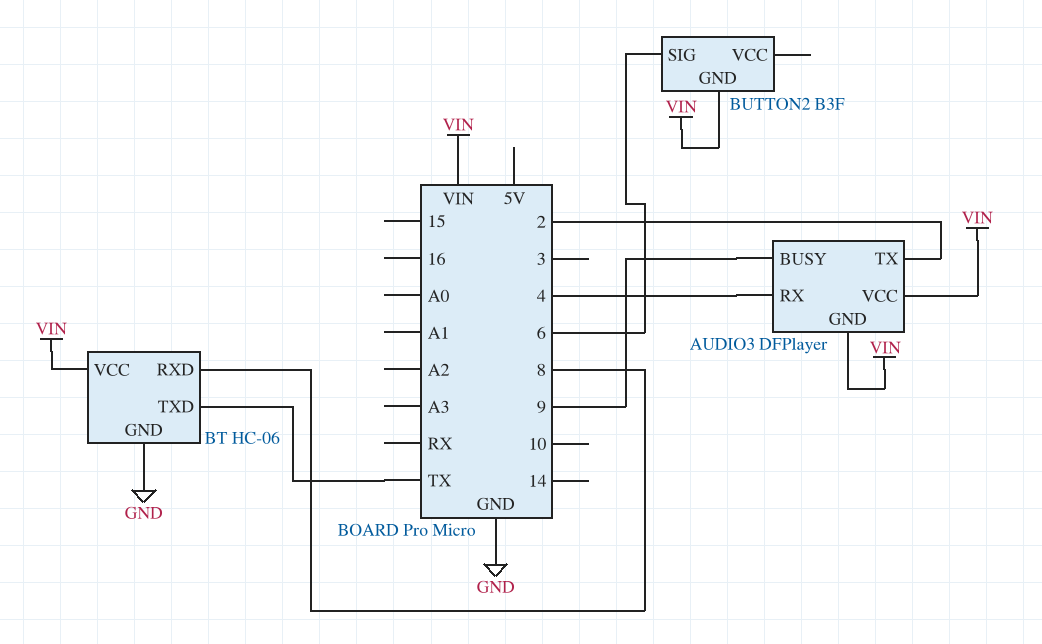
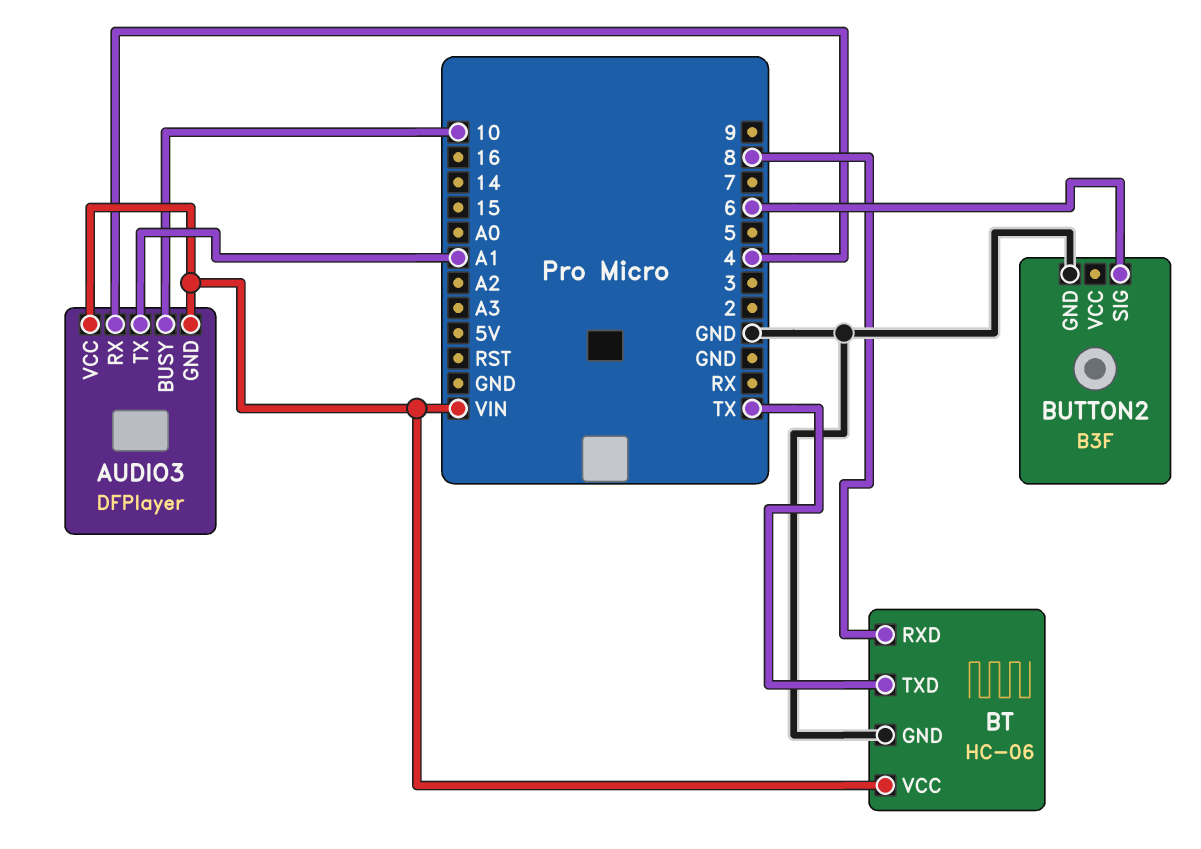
AUDIO3 pin BUSY: 9 -> 10
AUDIO3 pin TX: 2 -> A1
BUTTON2 pin GND: VIN -> GND

